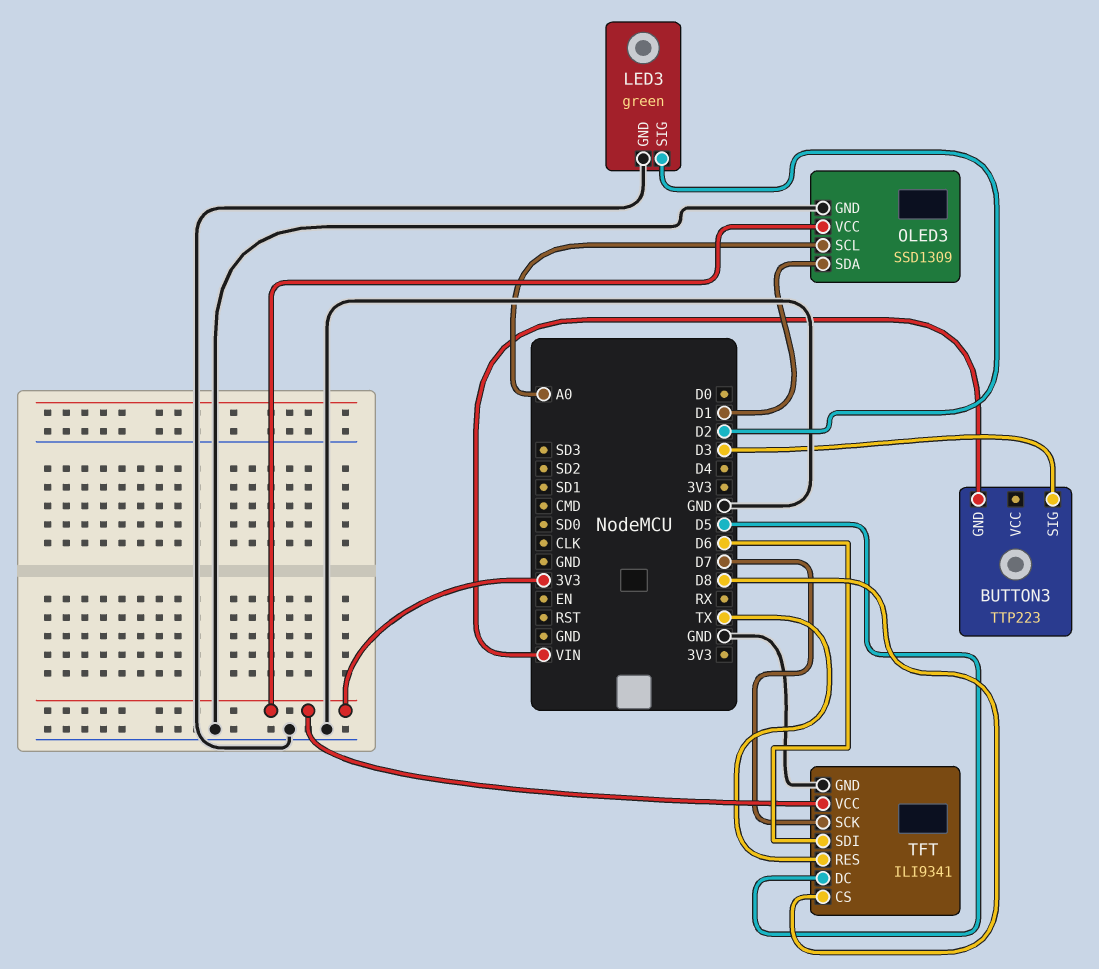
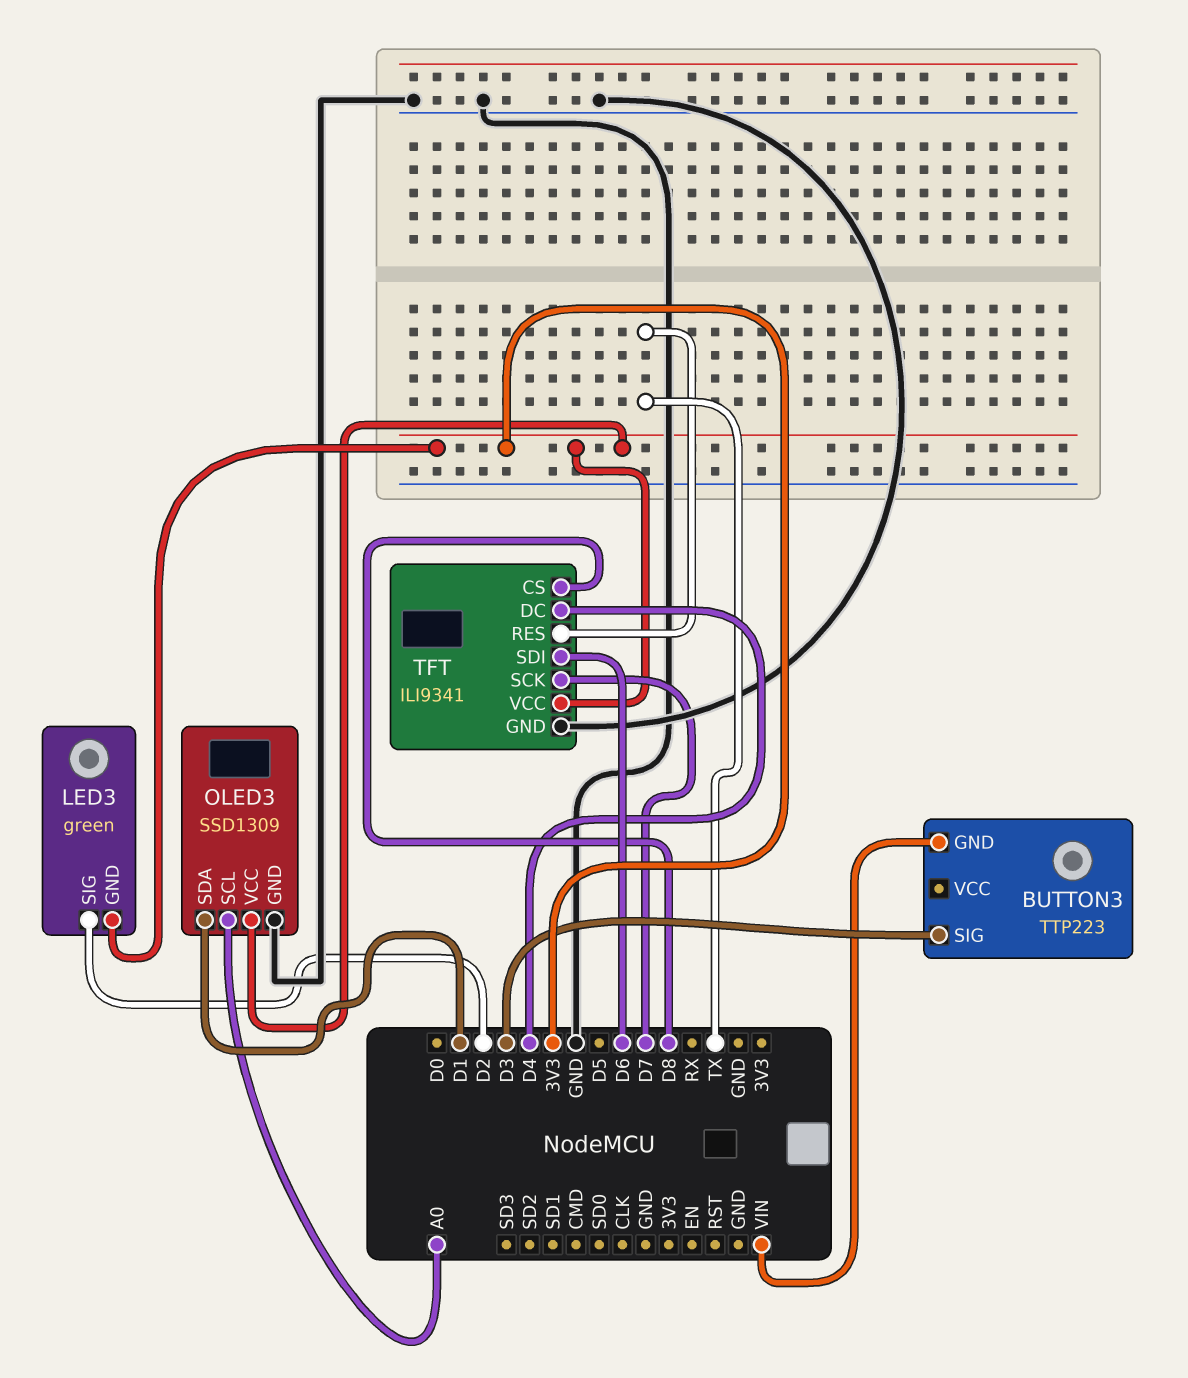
LED3 pin GND: GND -> 3V3
TFT pin DC: D5 -> D4

